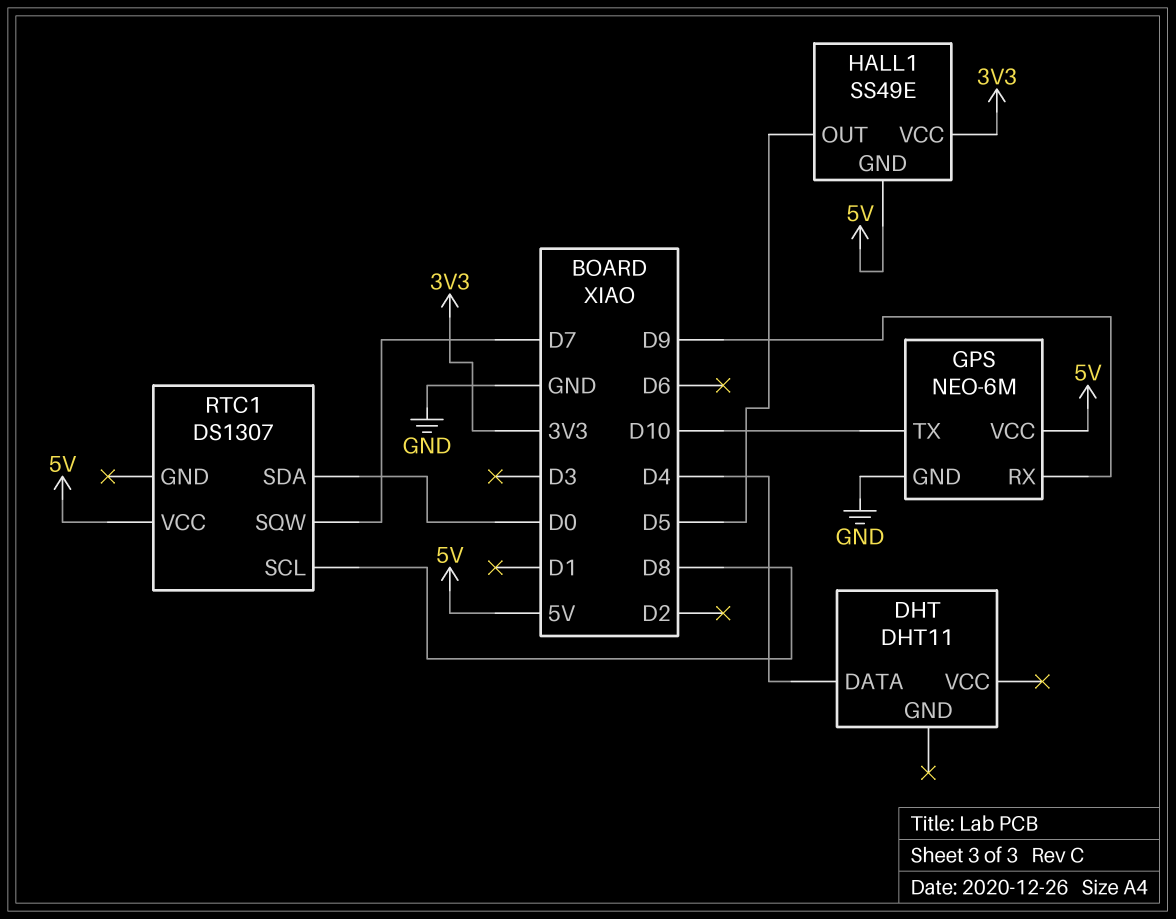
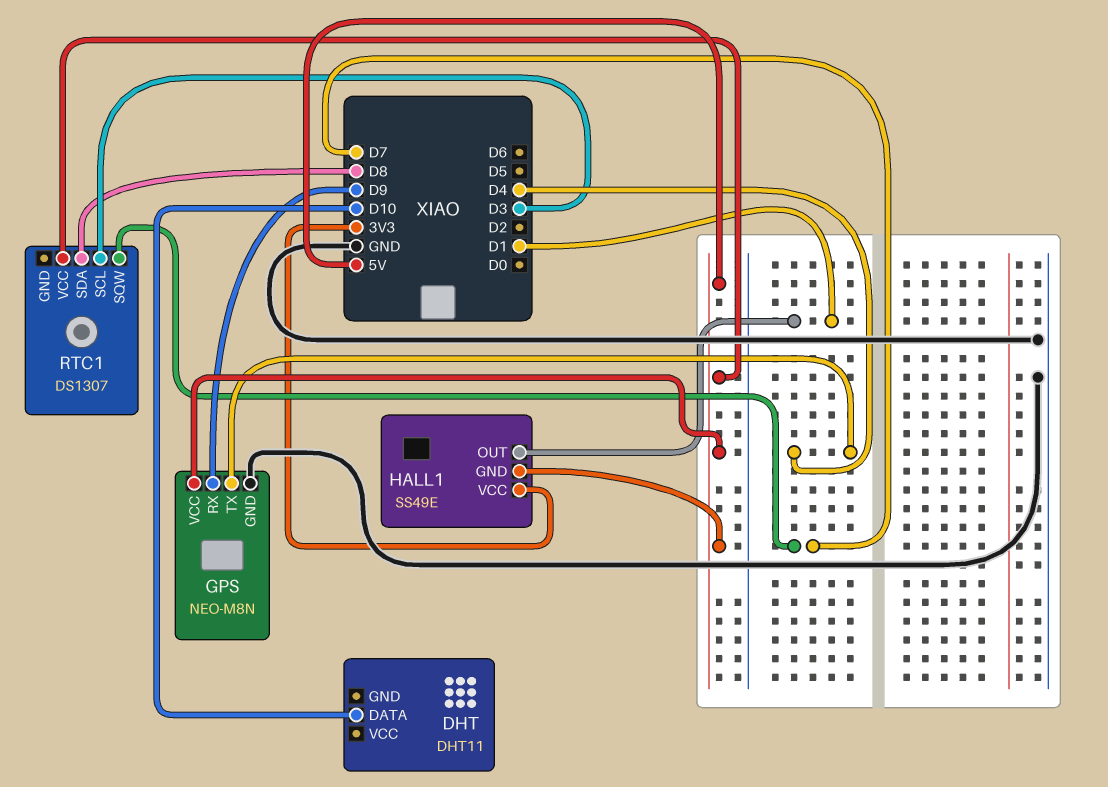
DHT pin DATA: D4 -> D10
GPS: NEO-6M -> NEO-M8N
GPS pin TX: D10 -> D4
HALL1 pin OUT: D5 -> D1
RTC1 pin SCL: D8 -> D3
RTC1 pin SDA: D0 -> D8

